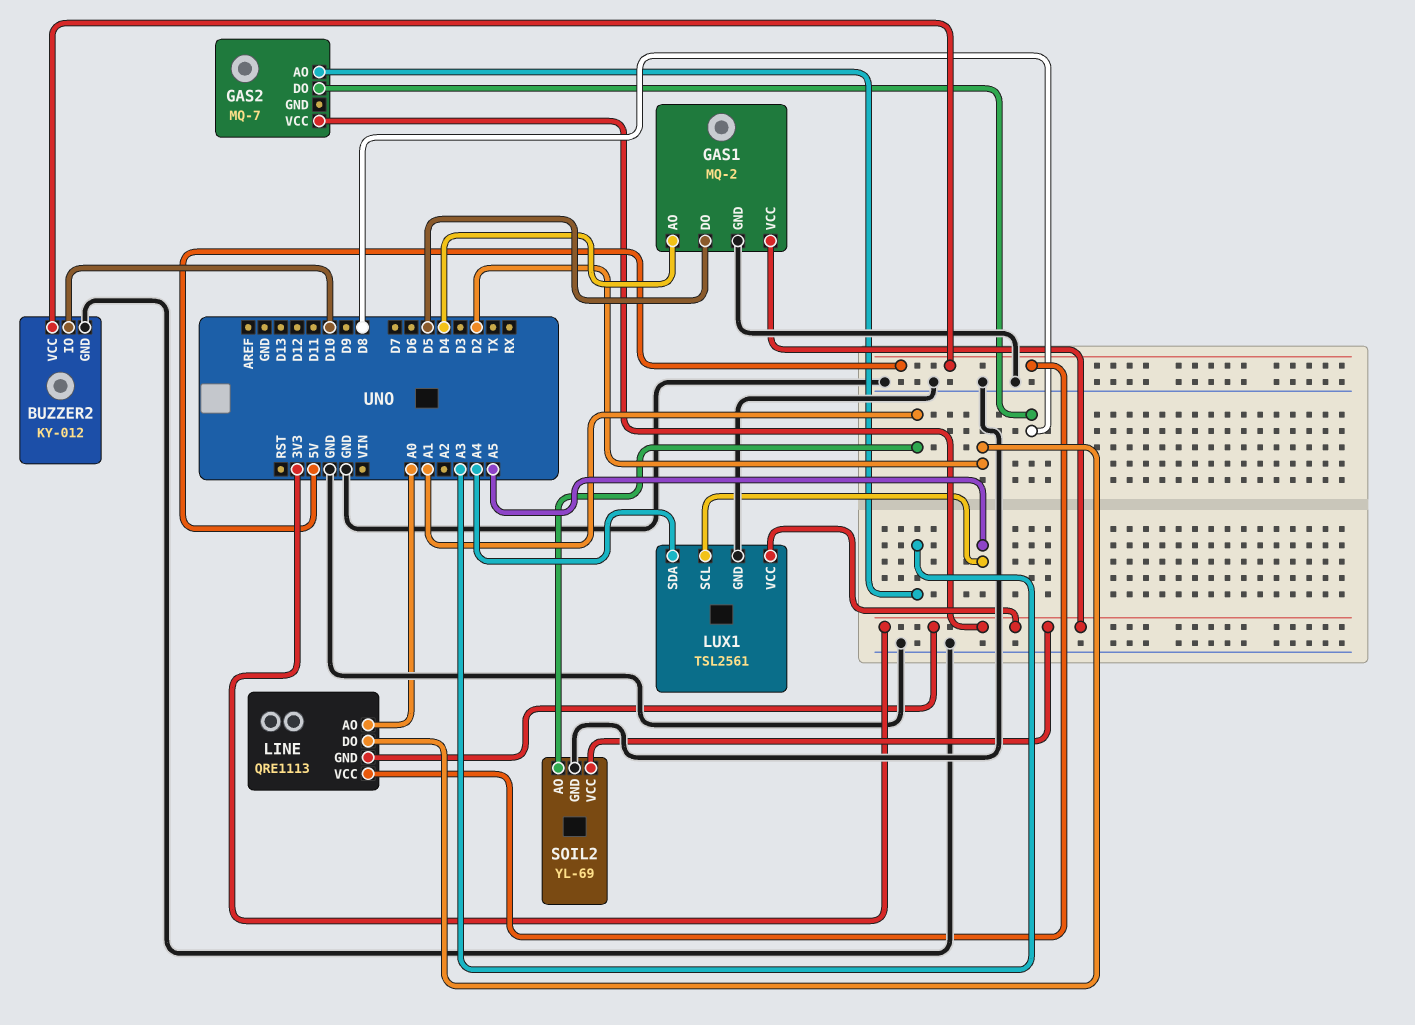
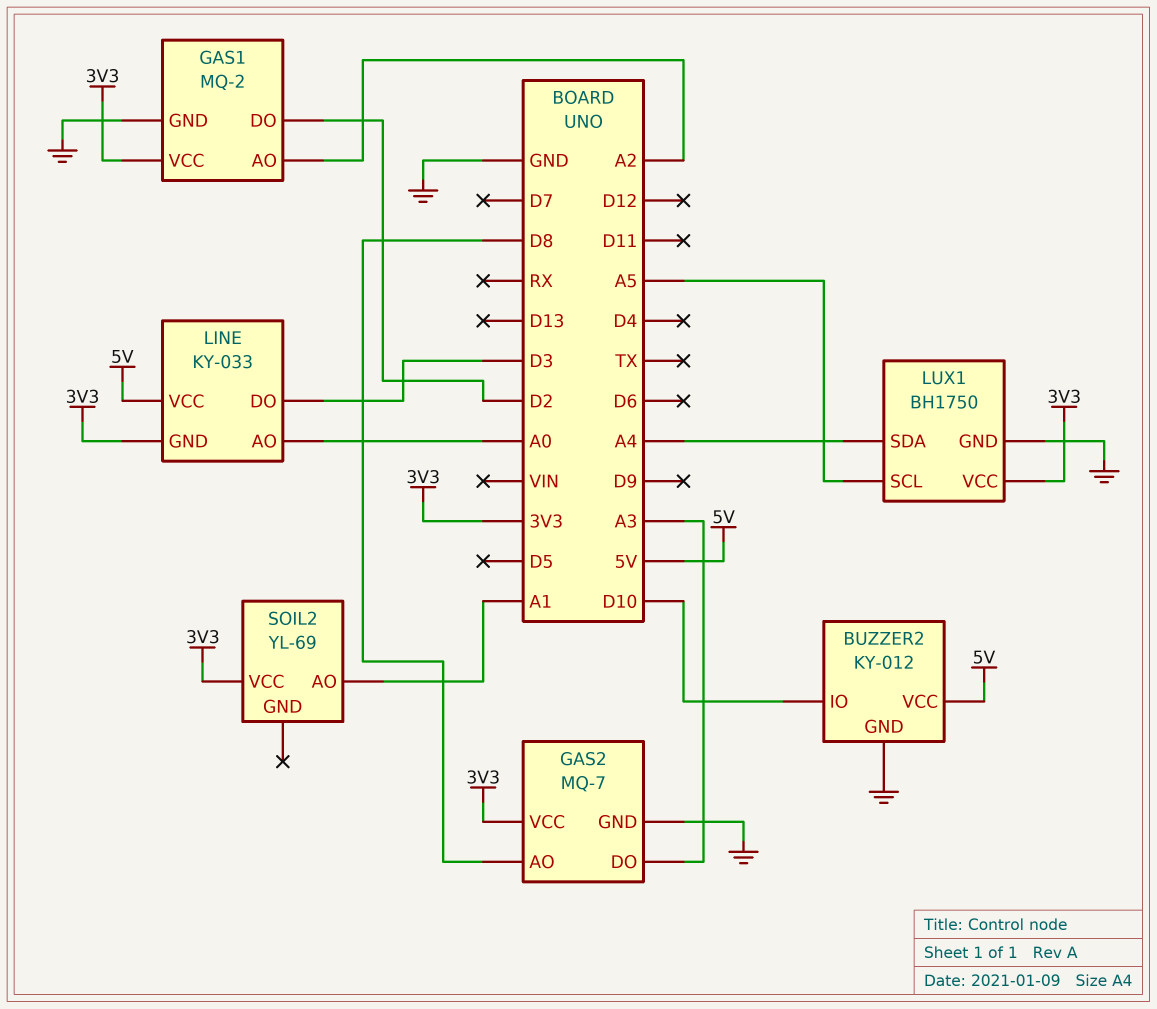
GAS1 pin AO: D4 -> A2
GAS1 pin DO: D5 -> D2
GAS2 pin AO: A3 -> D8
GAS2 pin DO: D8 -> A3
GAS2 pin GND: none -> GND
LINE: QRE1113 -> KY-033
LINE pin DO: D2 -> D3
LUX1: TSL2561 -> BH1750
SOIL2 pin GND: GND -> none

